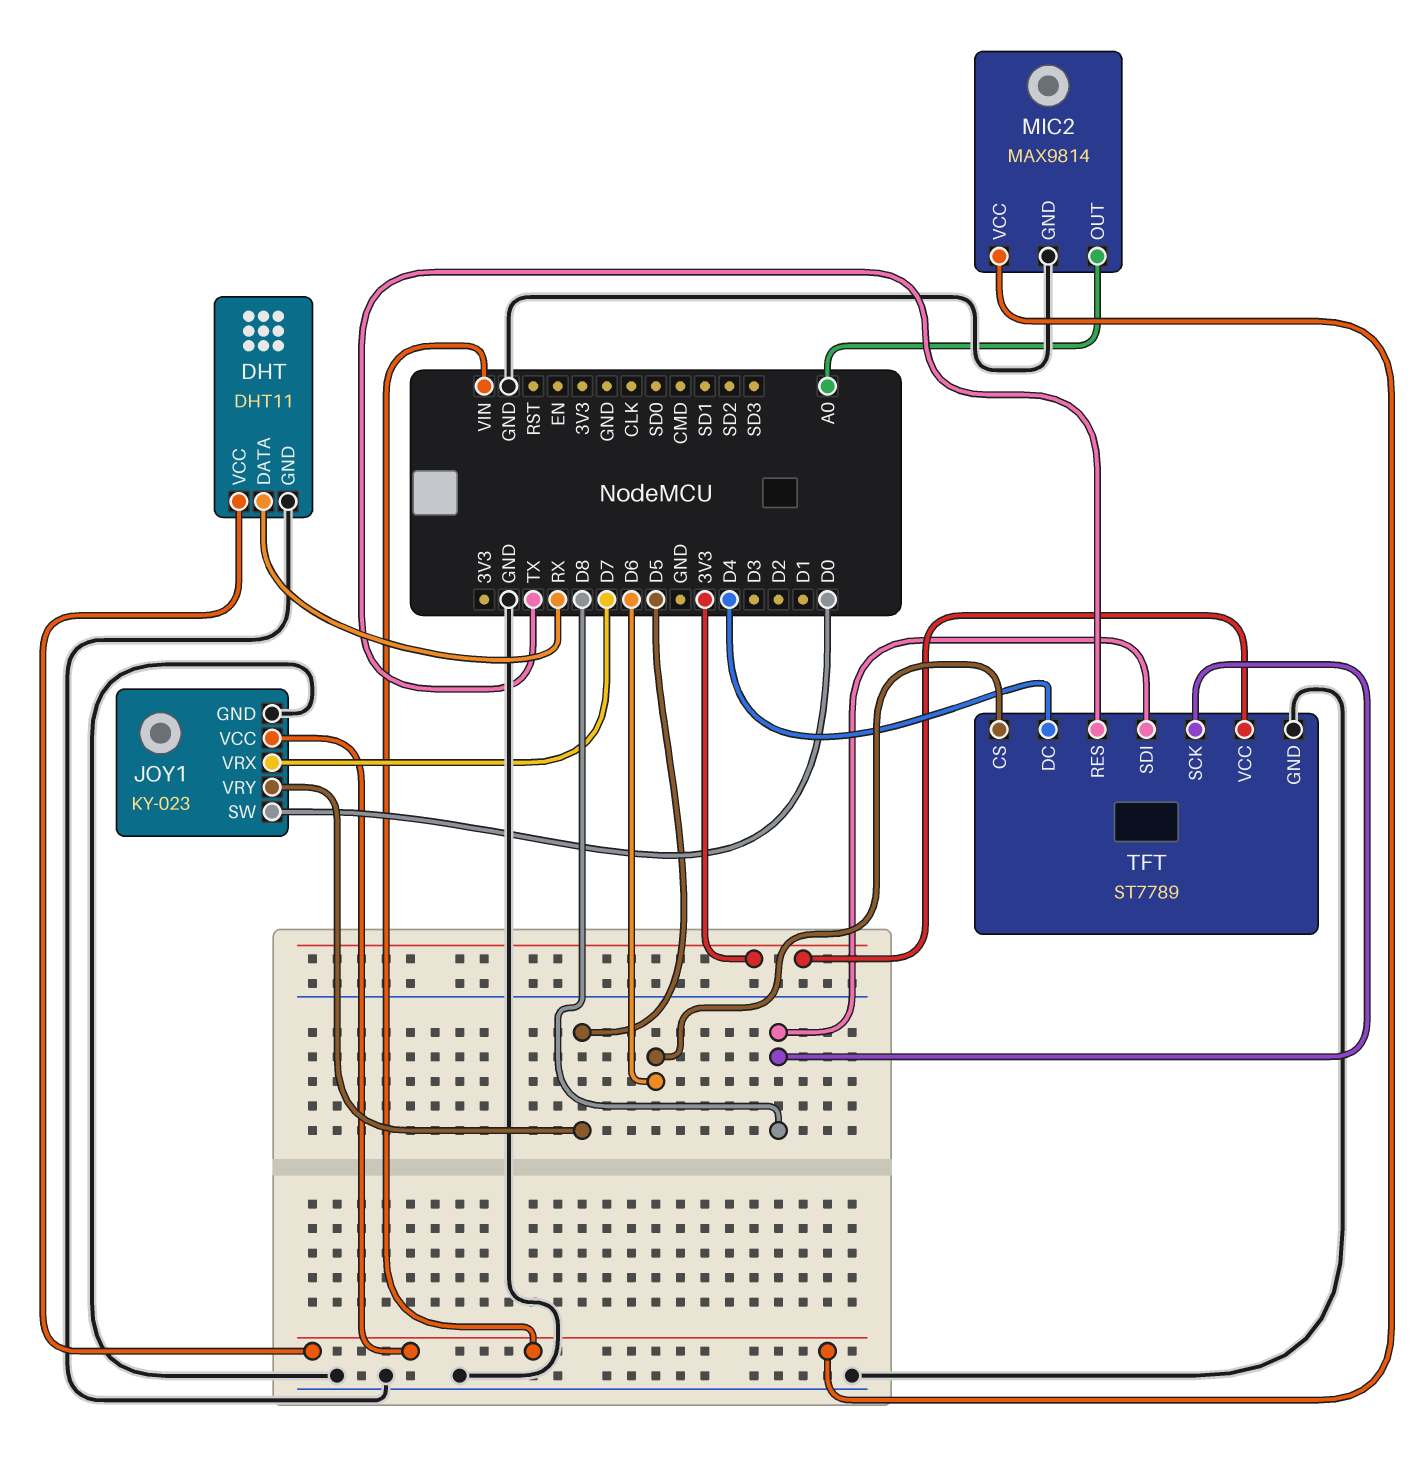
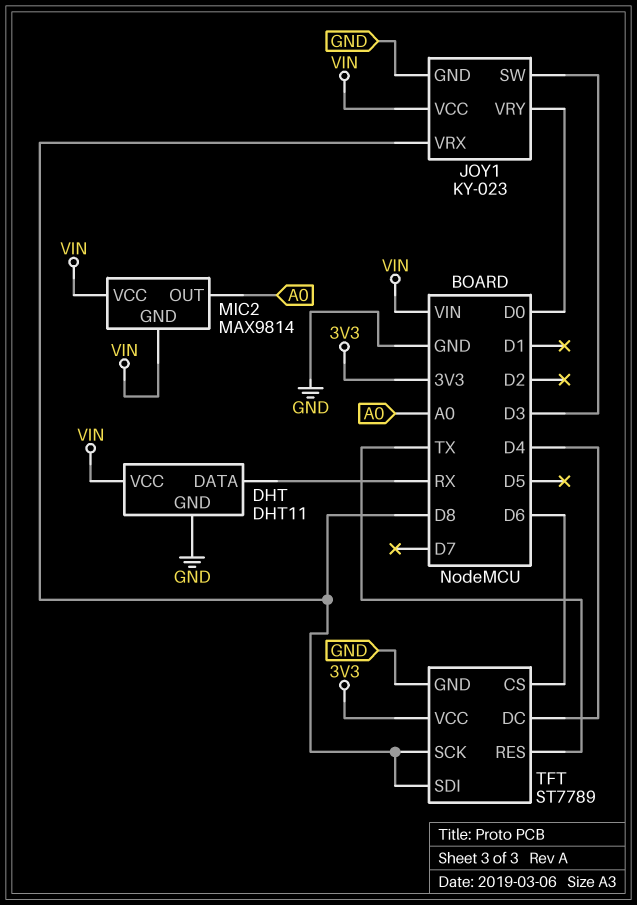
JOY1 pin SW: D0 -> D3
JOY1 pin VRX: D7 -> D8
JOY1 pin VRY: D5 -> D0
MIC2 pin GND: GND -> VIN

